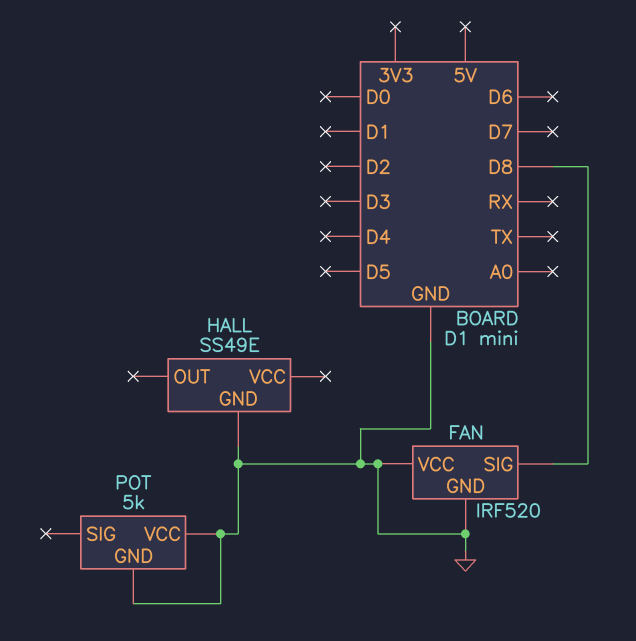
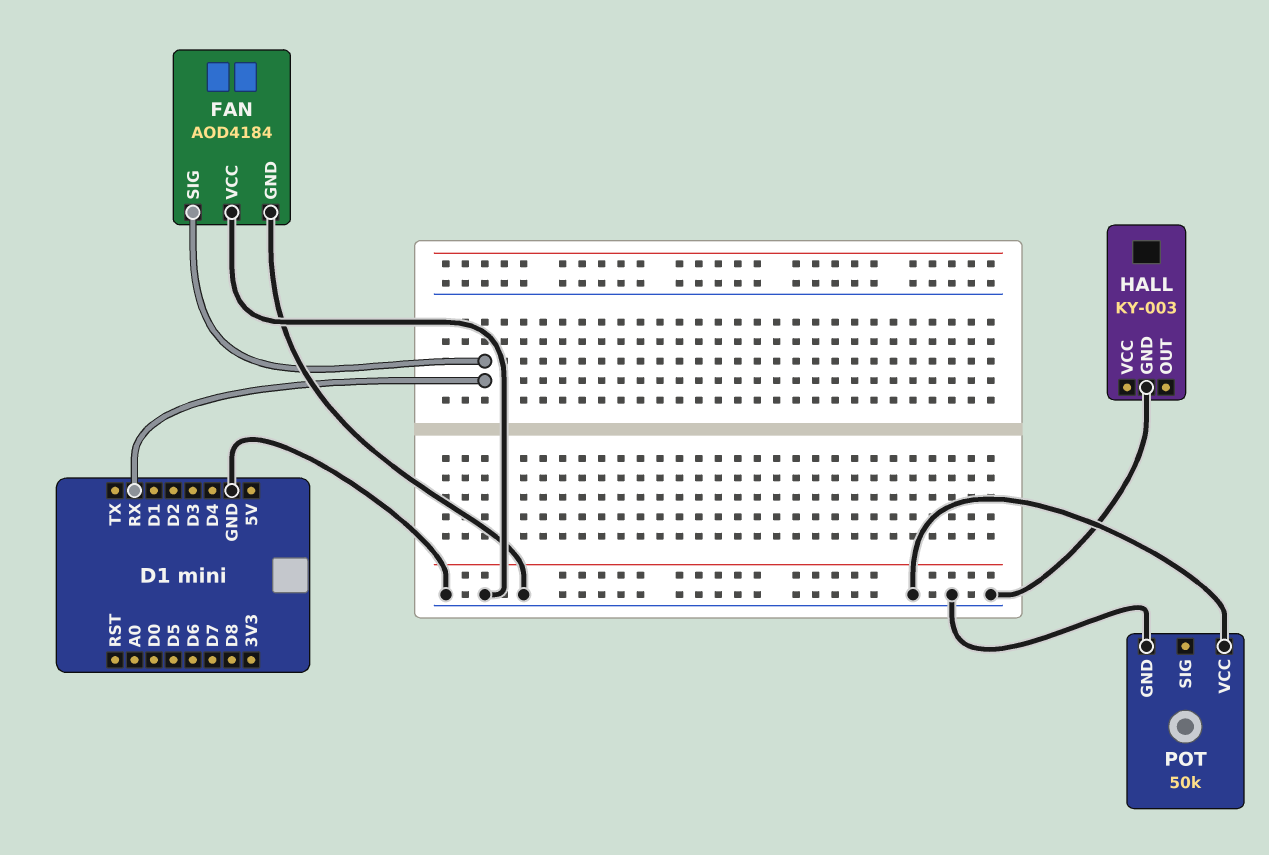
FAN: IRF520 -> AOD4184
FAN pin SIG: D8 -> RX
HALL: SS49E -> KY-003
POT: 5k -> 50k

